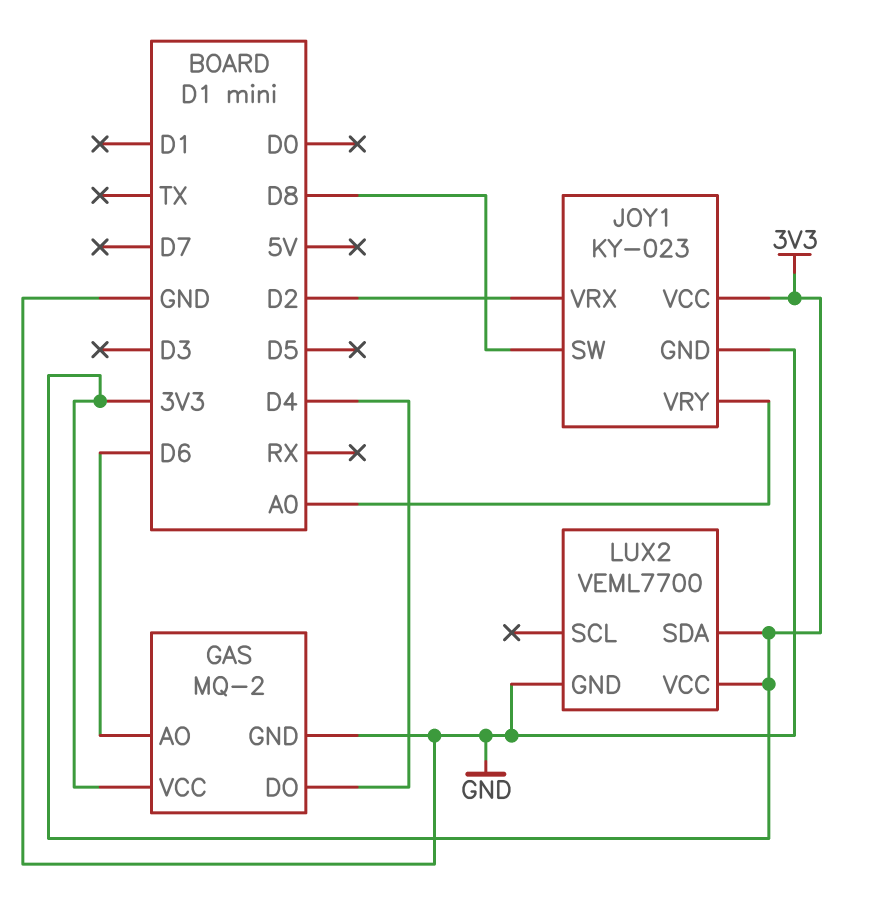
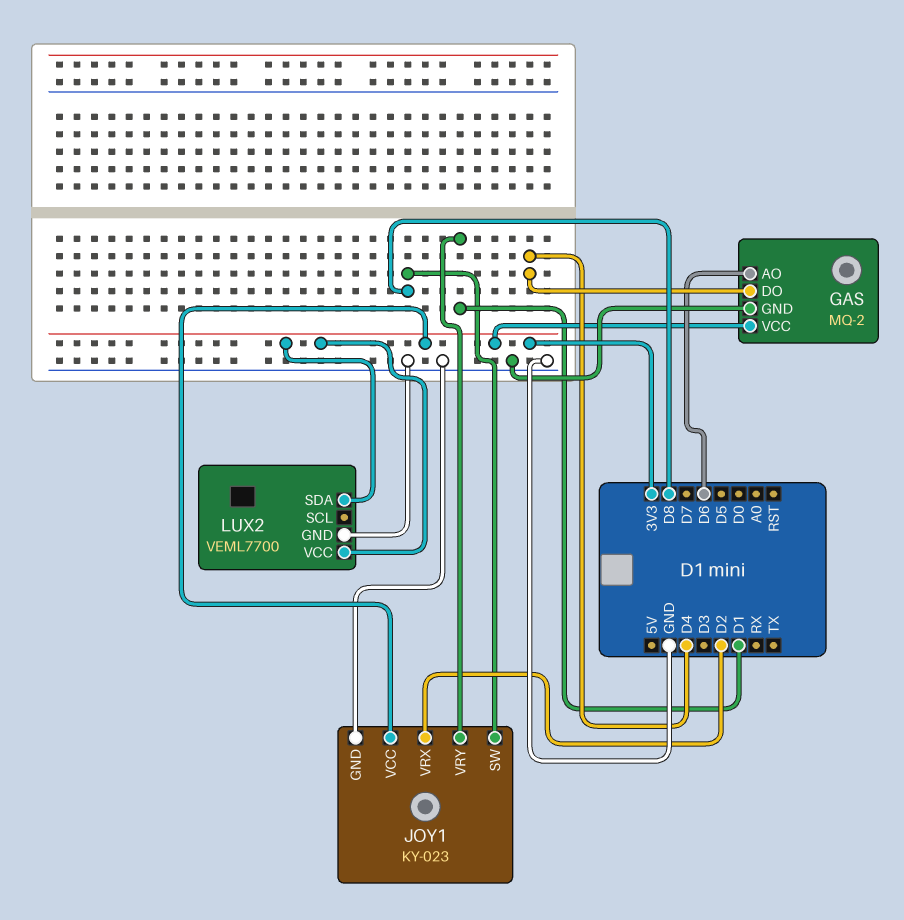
JOY1 pin VRY: A0 -> D1

